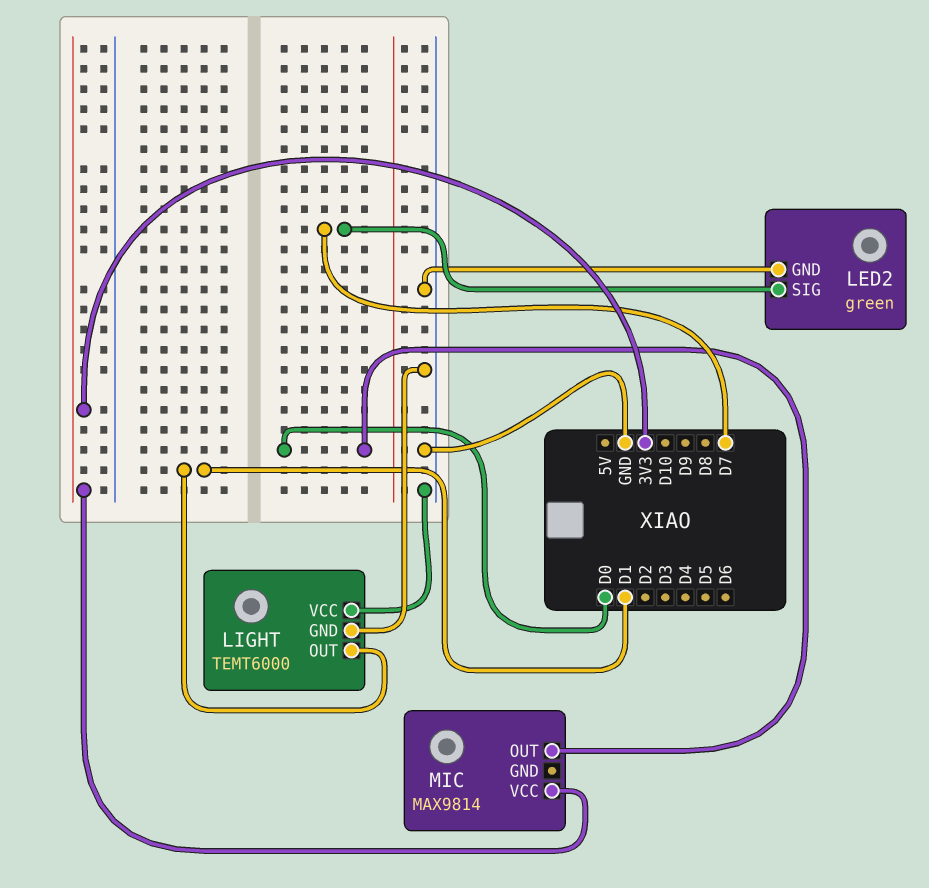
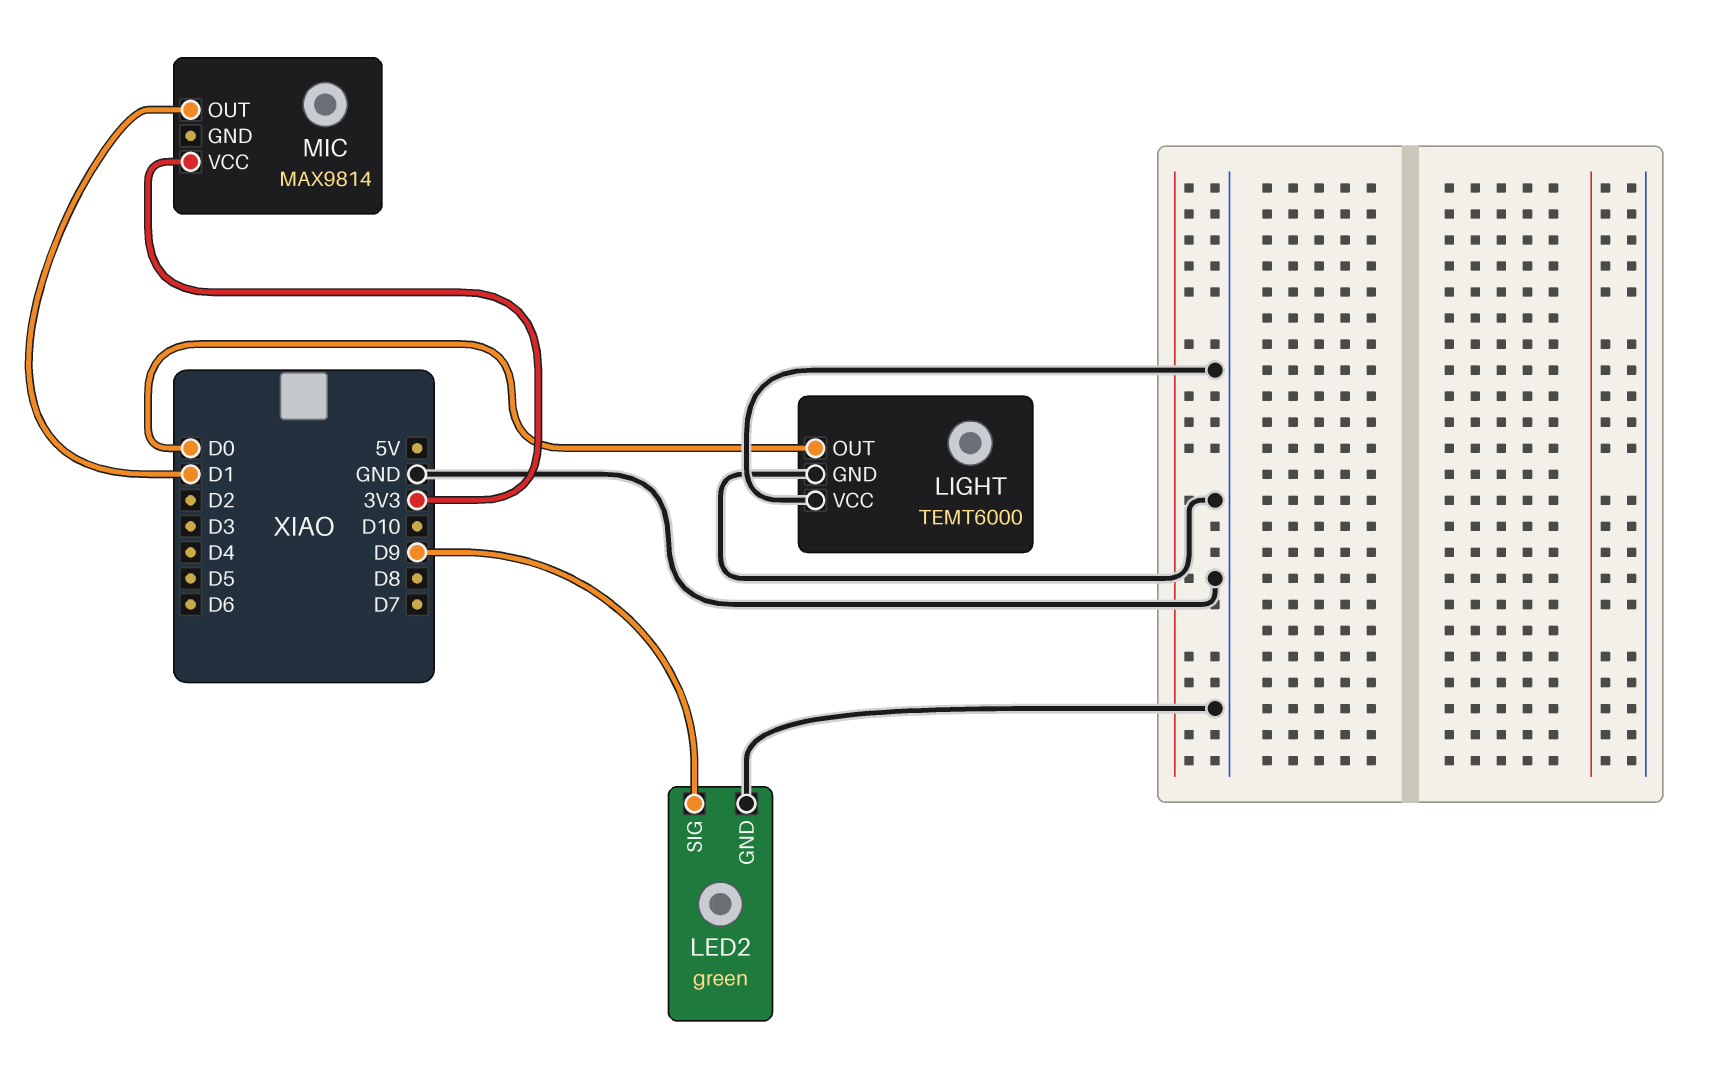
LED2 pin SIG: D7 -> D9
LIGHT pin OUT: D1 -> D0
MIC pin OUT: D0 -> D1

